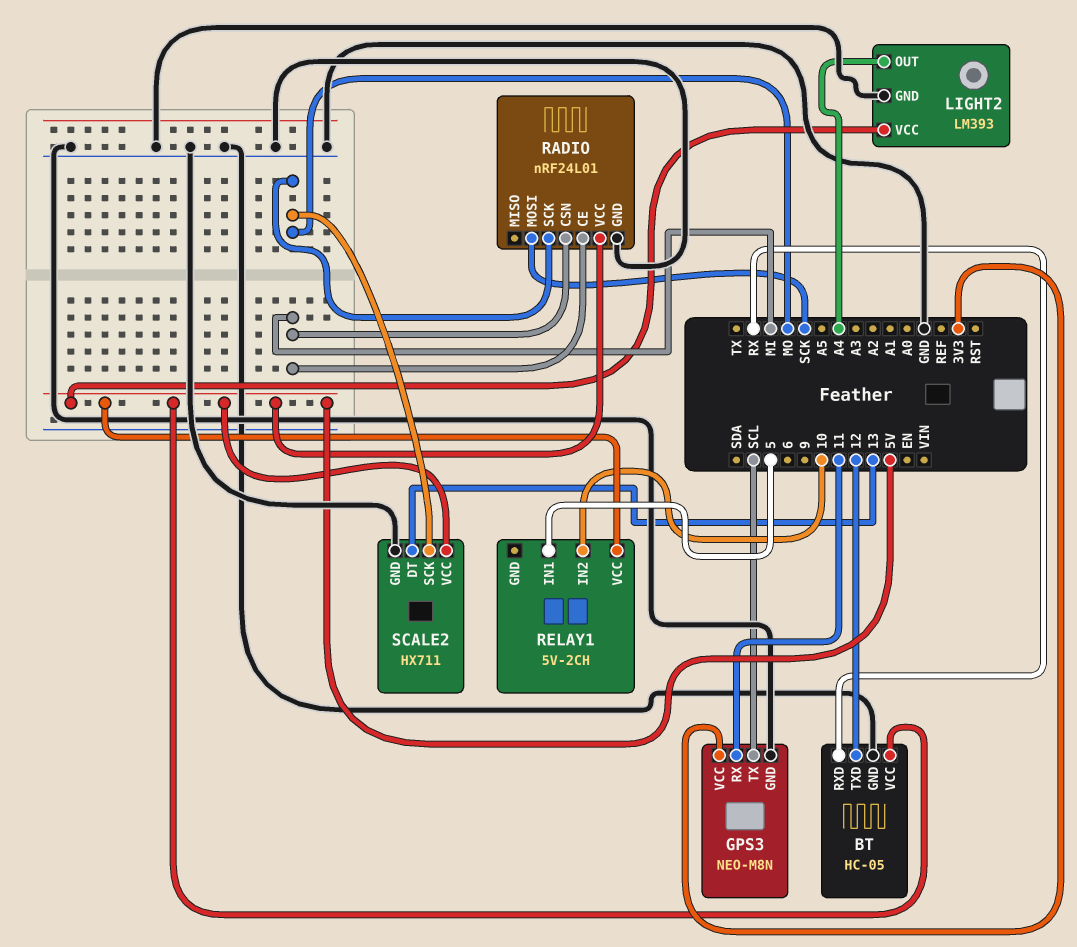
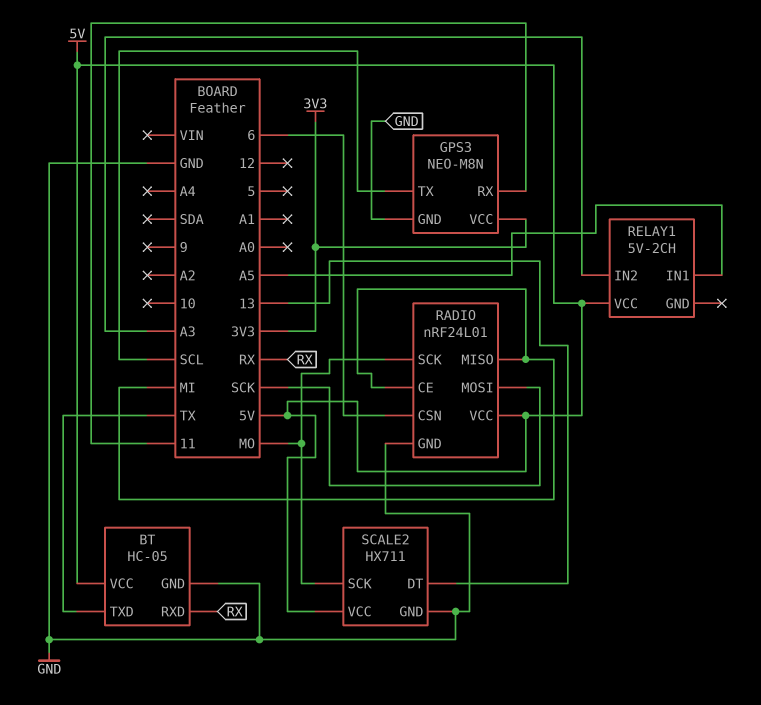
BT pin TXD: 12 -> TX
LIGHT2: LM393 -> none
LIGHT2 pin GND: GND -> none
LIGHT2 pin OUT: A4 -> none
LIGHT2 pin VCC: 5V -> none
RADIO pin CSN: MI -> 6
RADIO pin MISO: none -> MI
RELAY1 pin IN1: 5 -> A5
RELAY1 pin IN2: 10 -> A3

